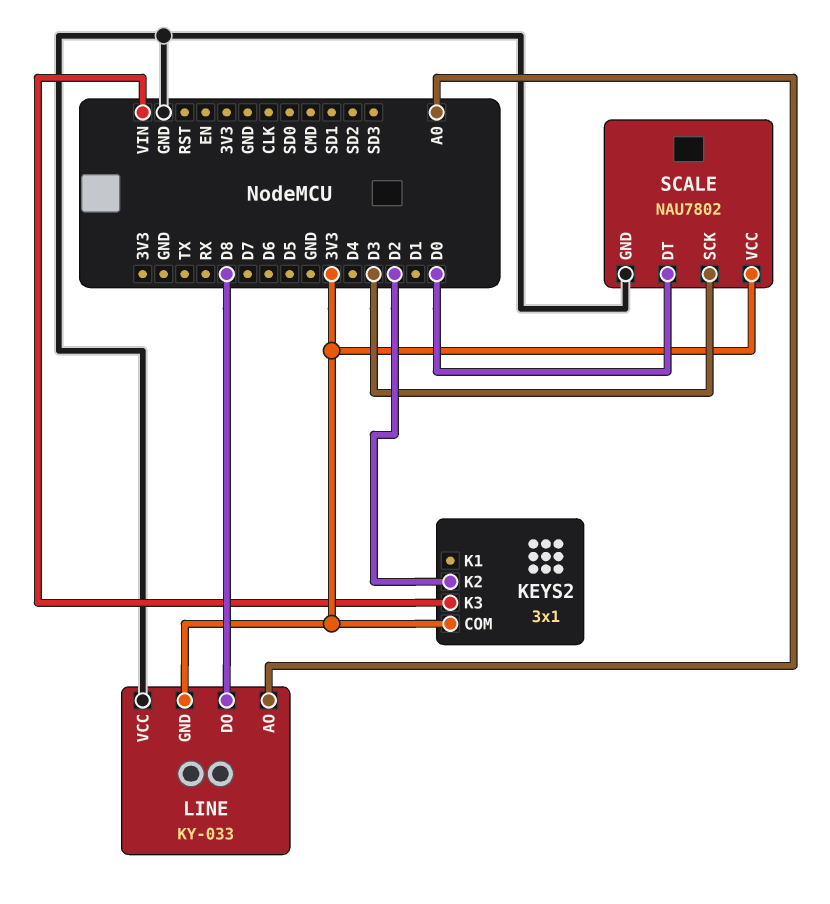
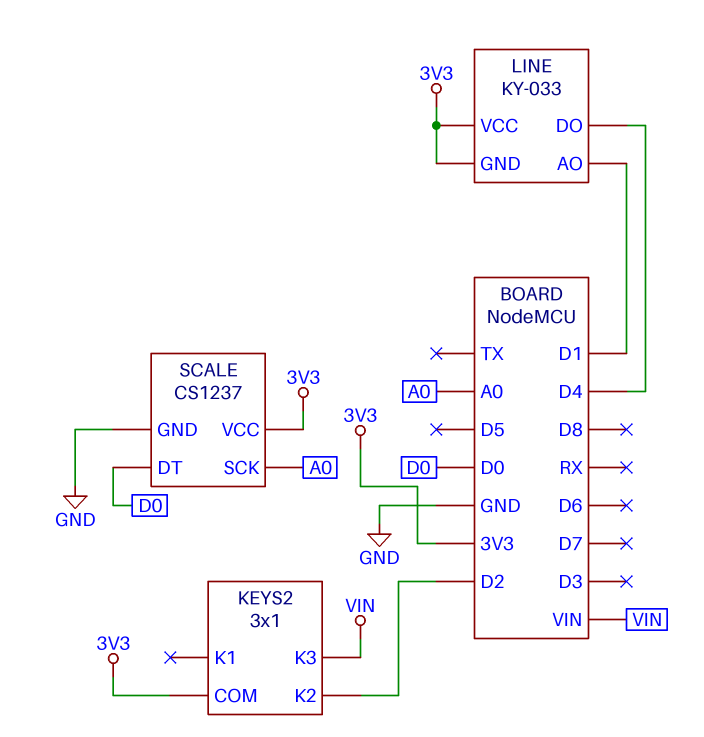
LINE pin AO: A0 -> D1
LINE pin DO: D8 -> D4
LINE pin VCC: GND -> 3V3
SCALE: NAU7802 -> CS1237
SCALE pin SCK: D3 -> A0

